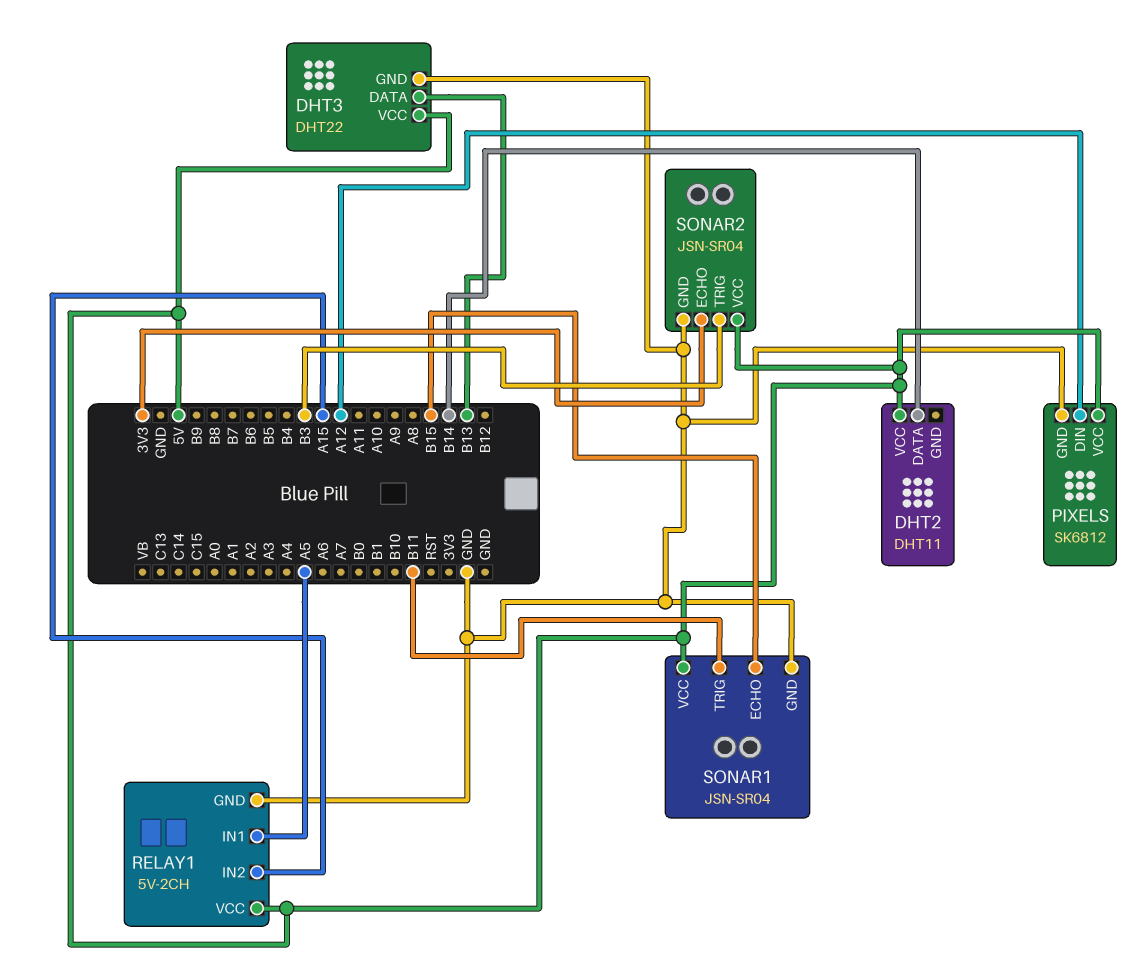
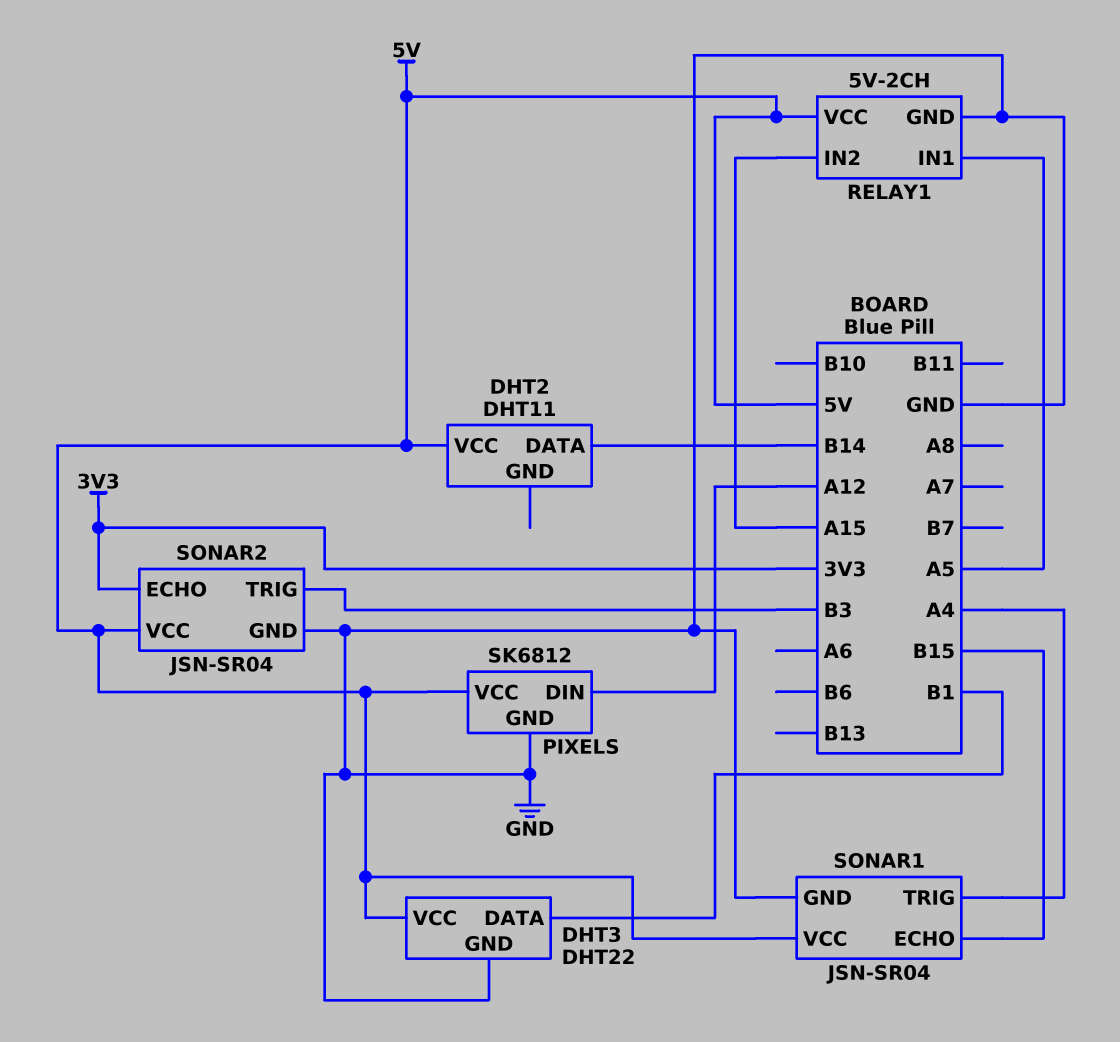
DHT3 pin DATA: B13 -> B1
SONAR1 pin TRIG: B11 -> A4

